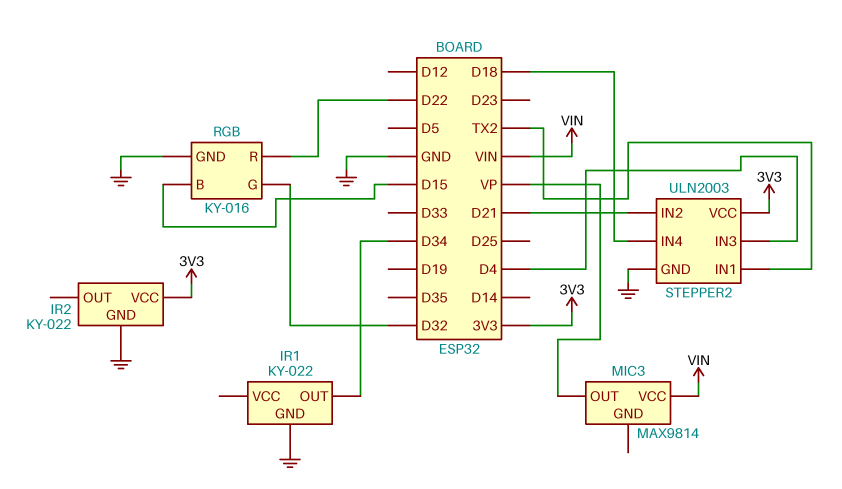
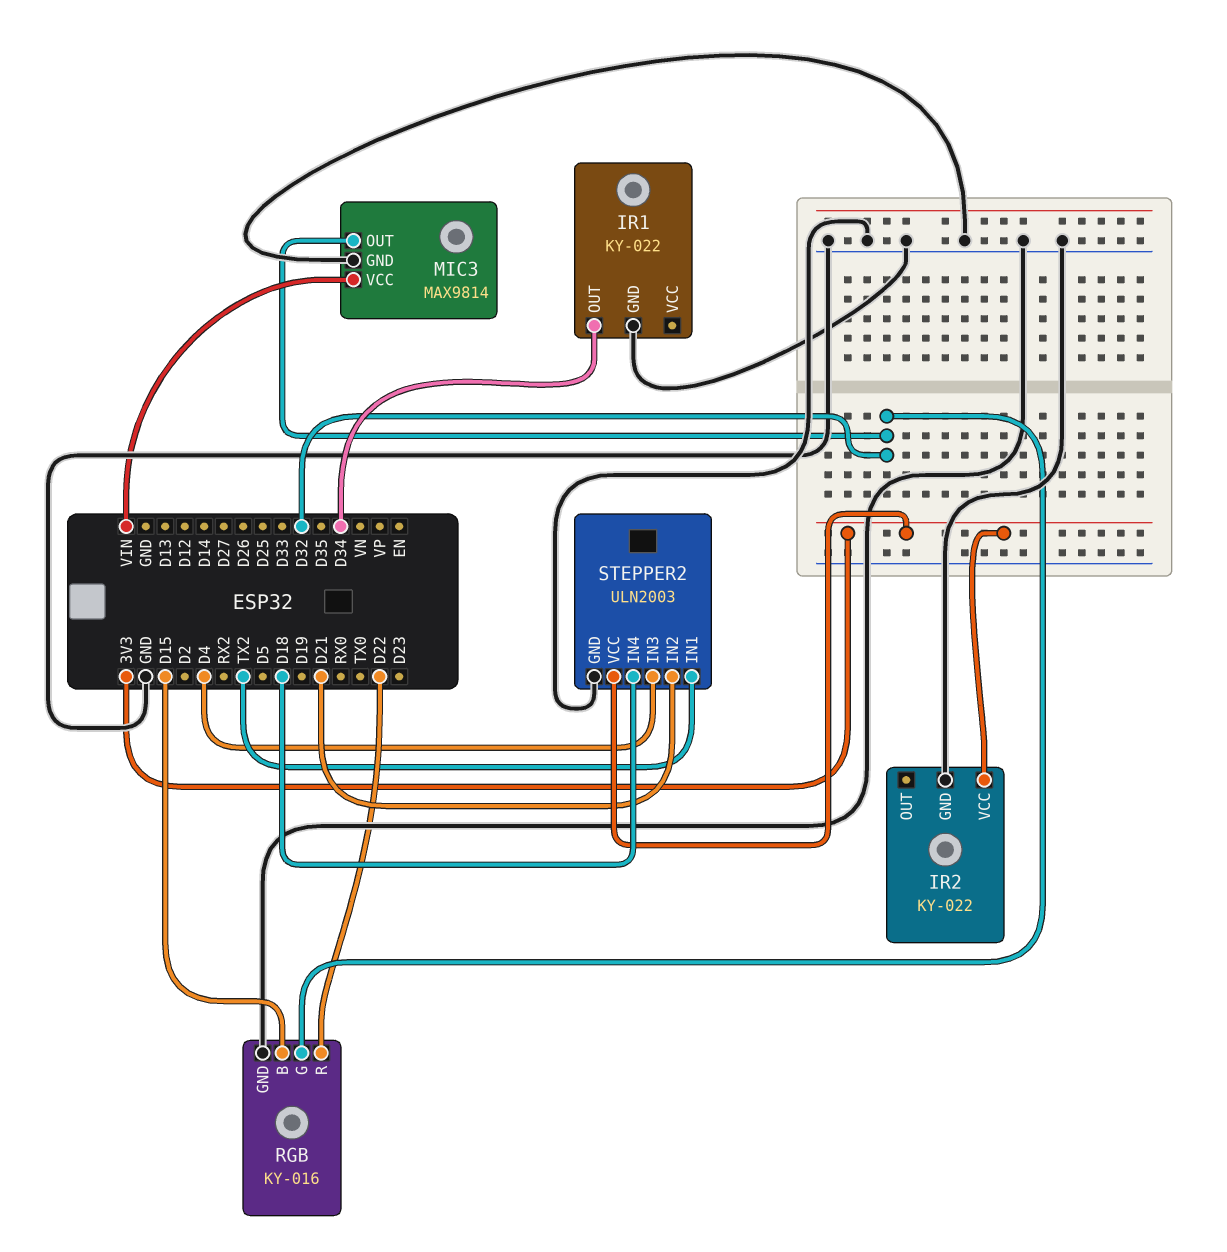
MIC3 pin GND: none -> GND
MIC3 pin OUT: VP -> D32

